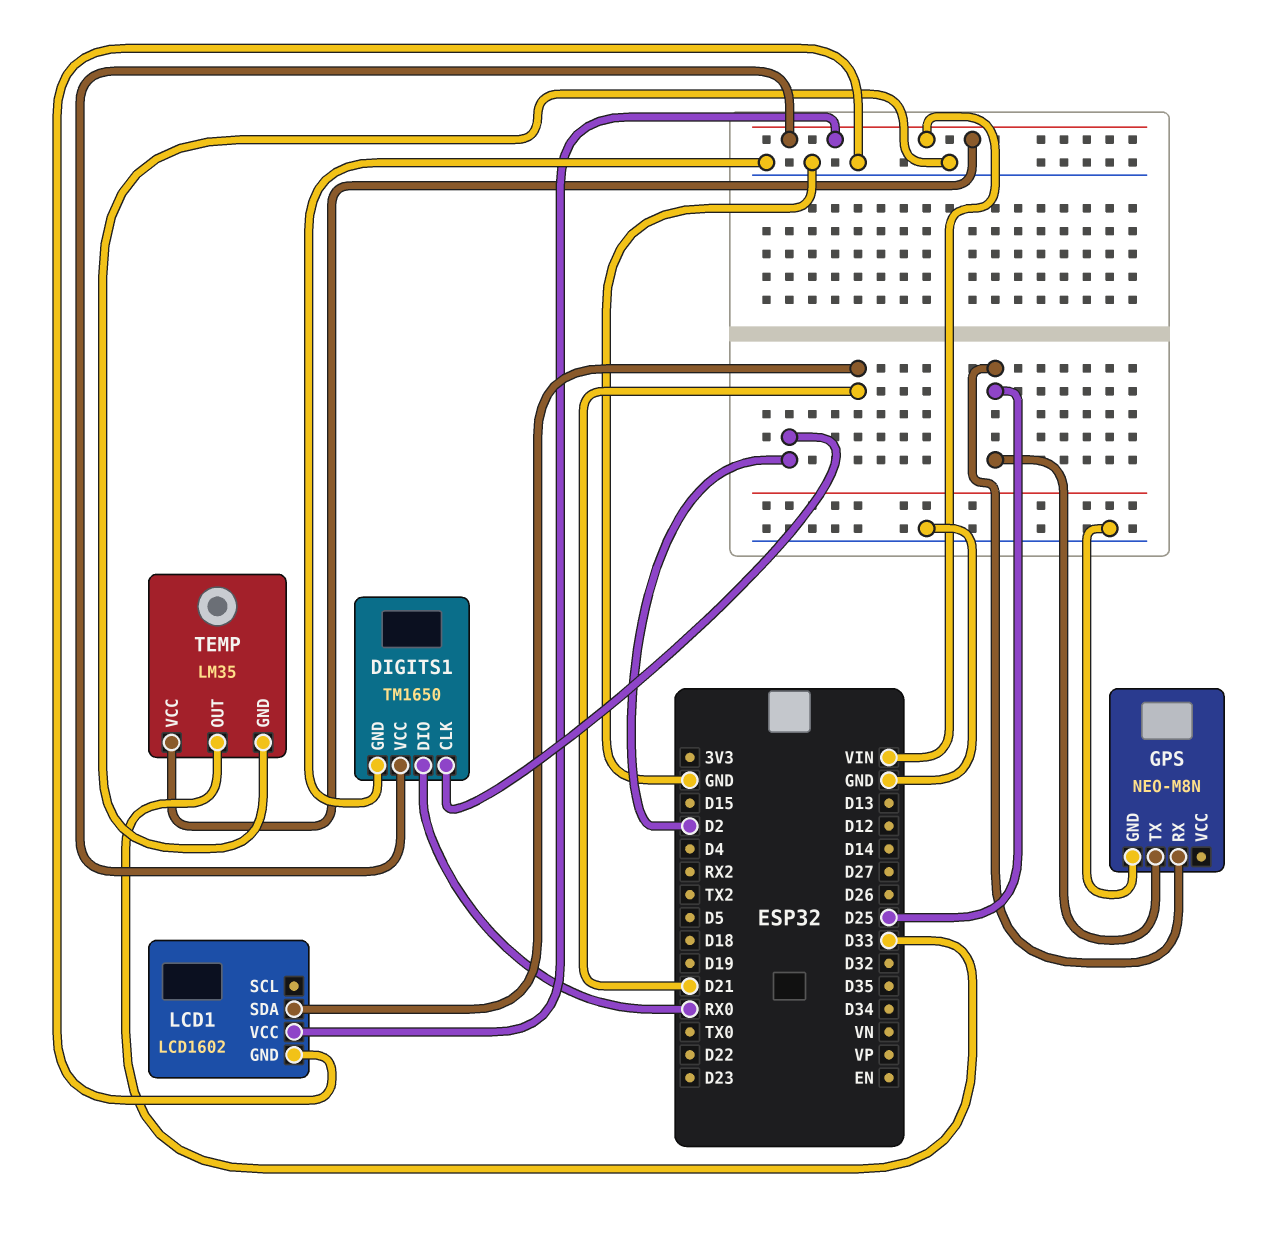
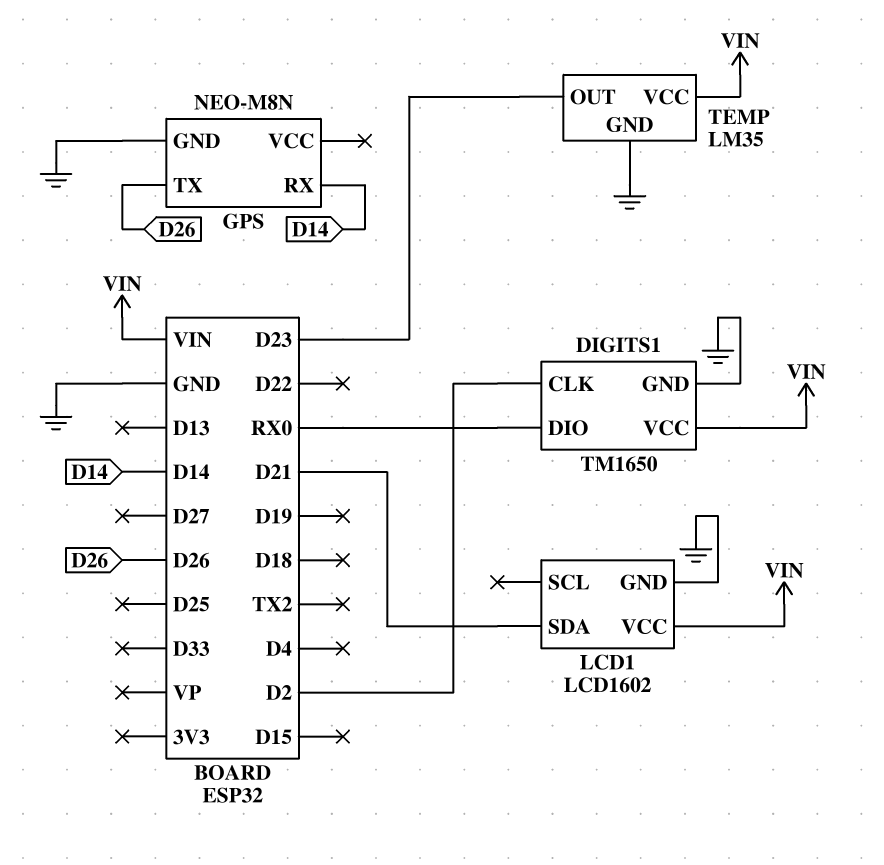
GPS pin RX: D25 -> D14
GPS pin TX: D25 -> D26
TEMP pin OUT: D33 -> D23

